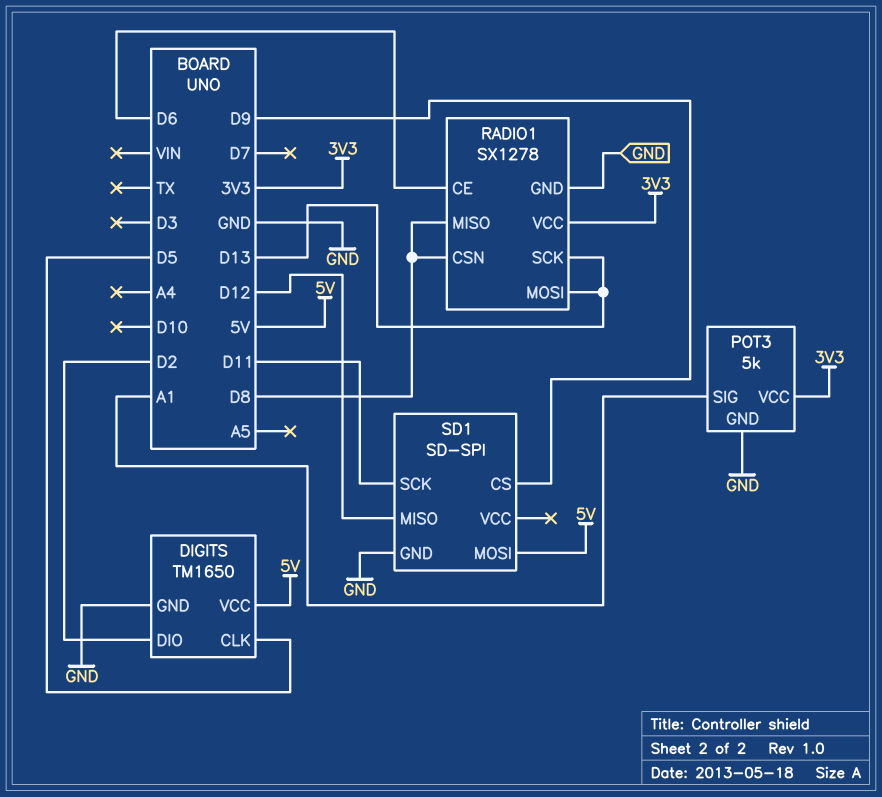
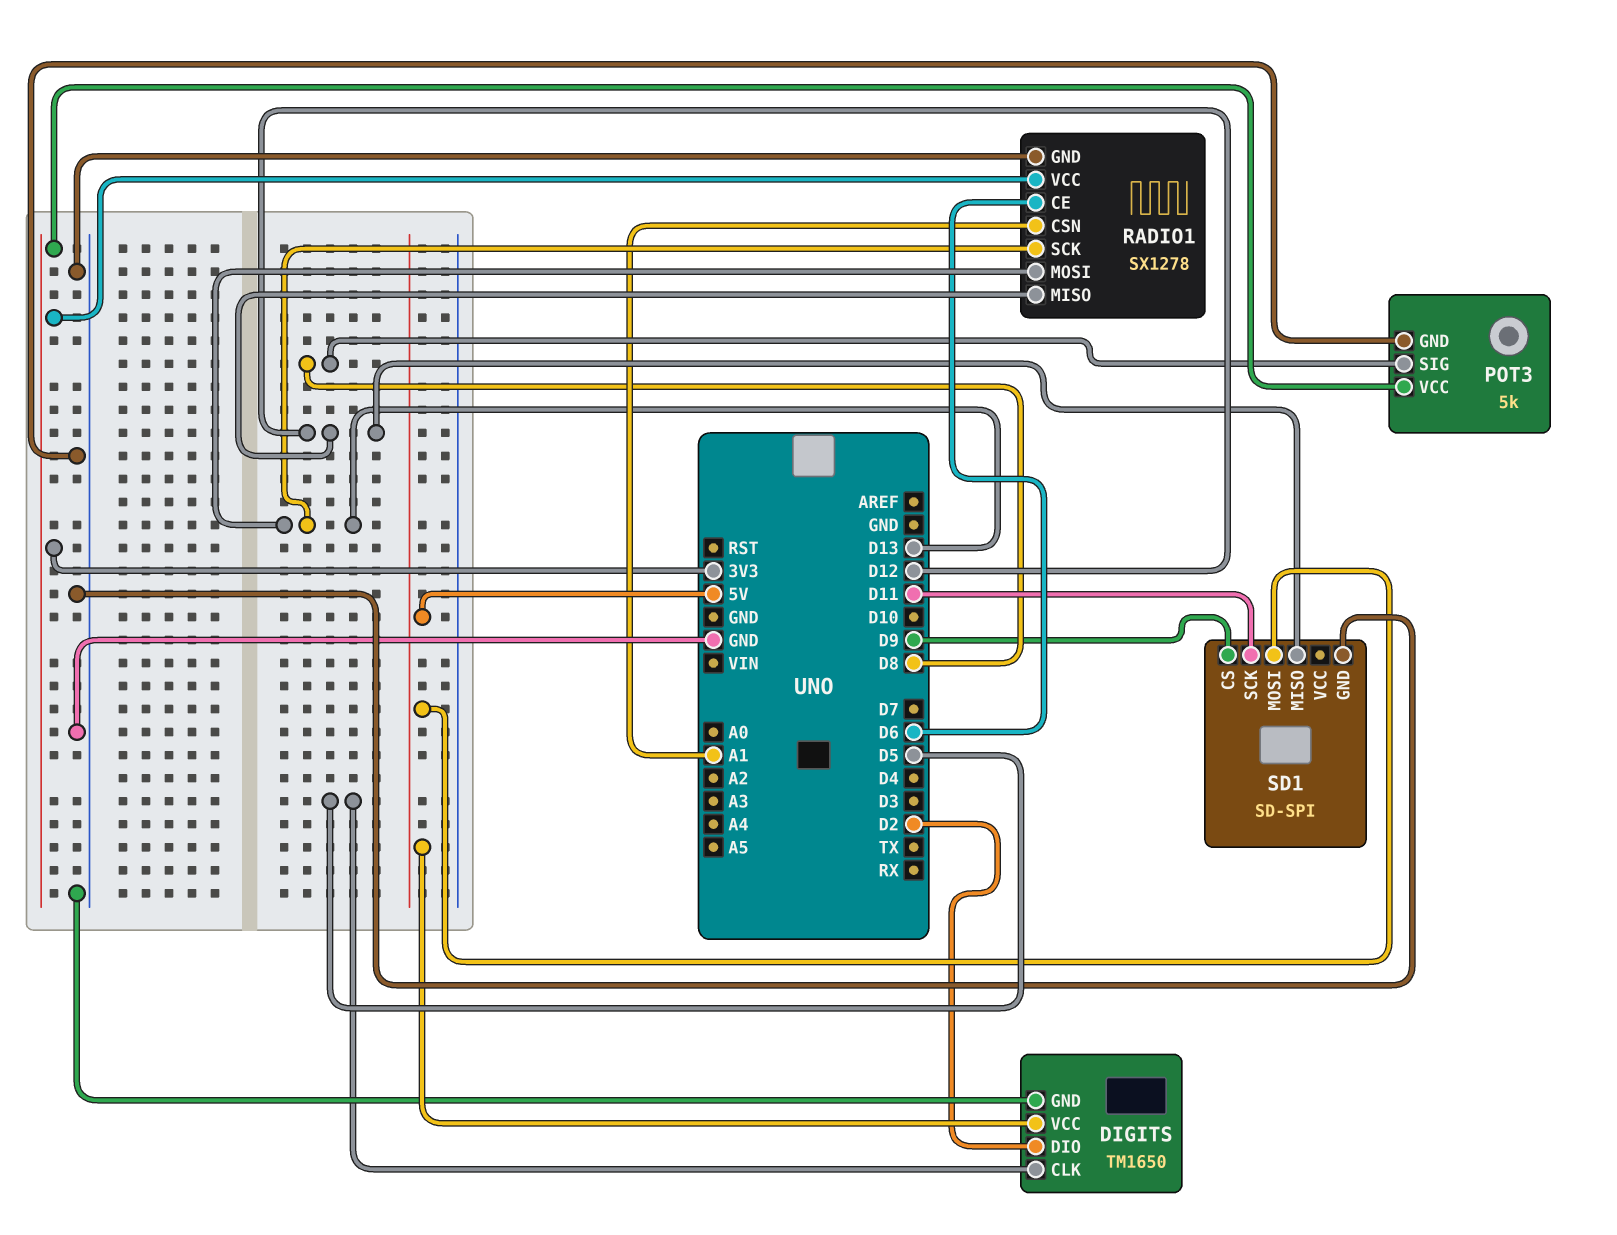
POT3 pin SIG: A1 -> D8
RADIO1 pin CSN: D8 -> A1
RADIO1 pin MISO: D8 -> D12

